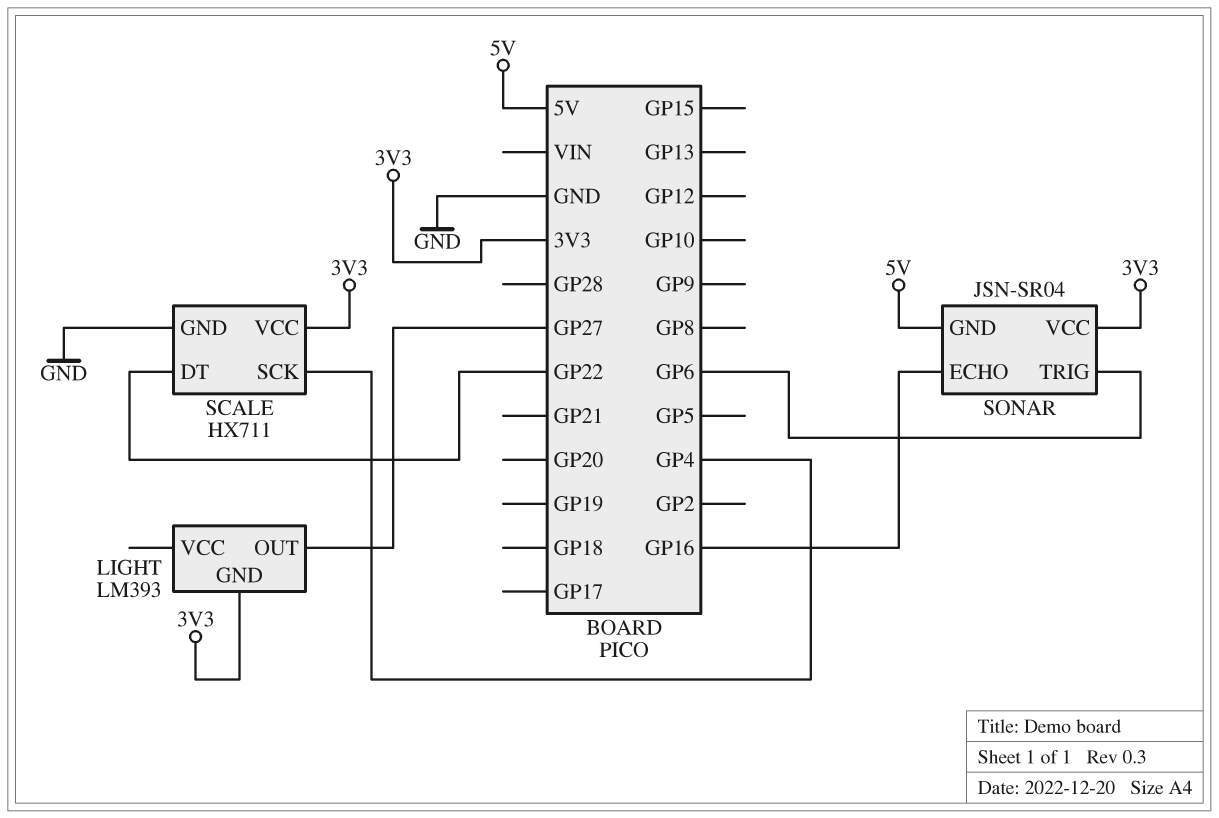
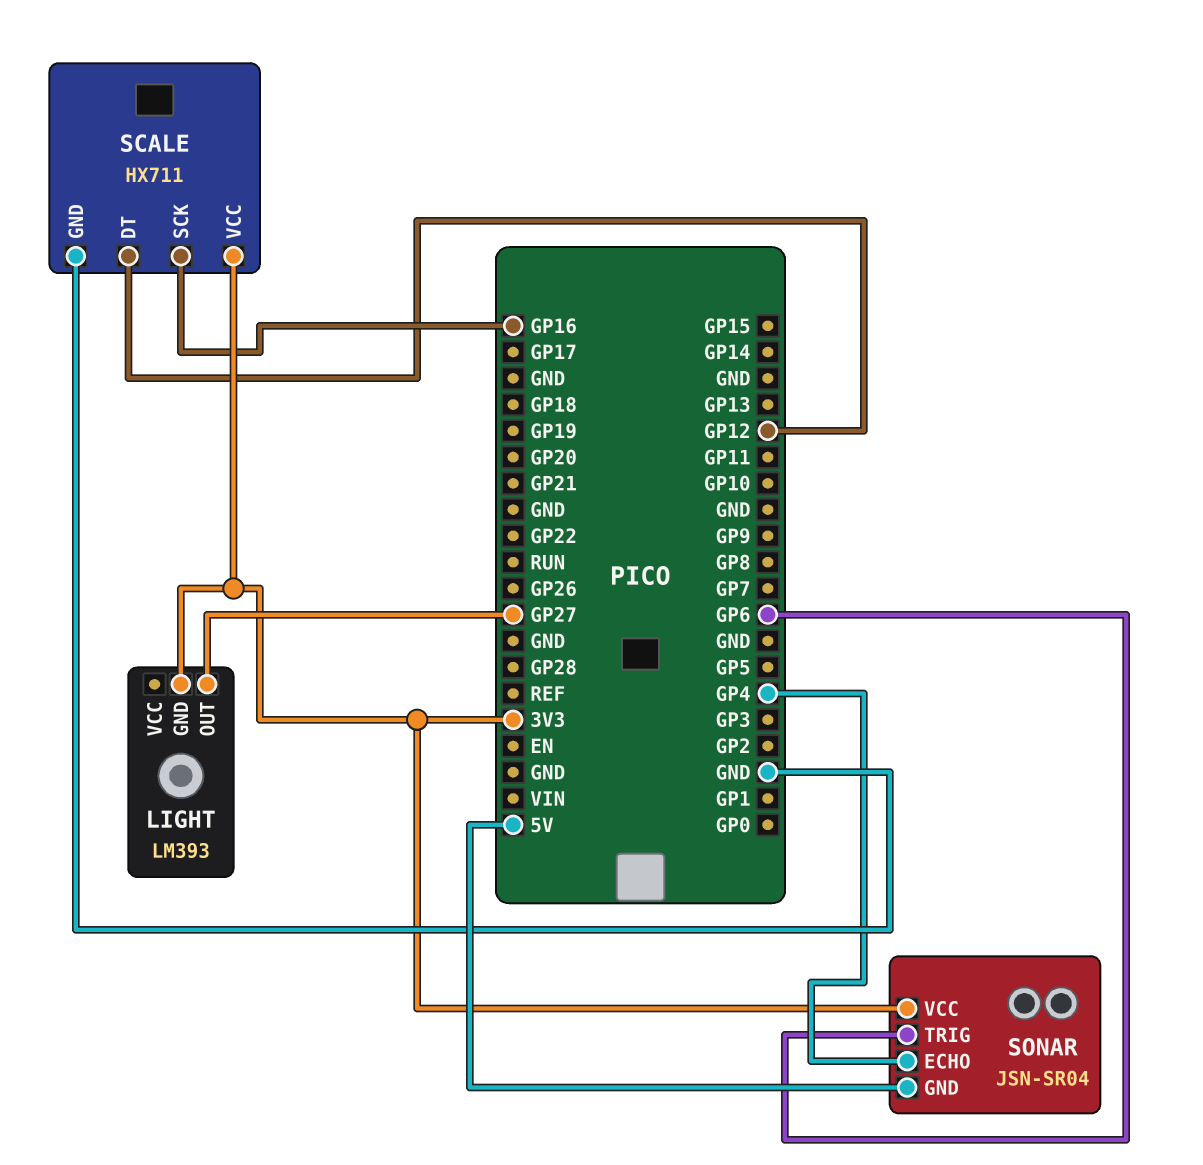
SCALE pin DT: GP22 -> GP12
SCALE pin SCK: GP4 -> GP16
SONAR pin ECHO: GP16 -> GP4

